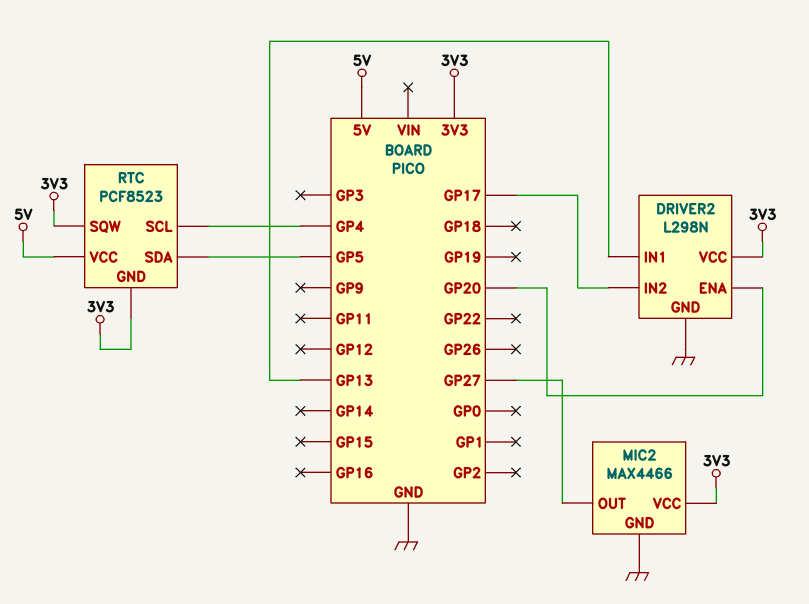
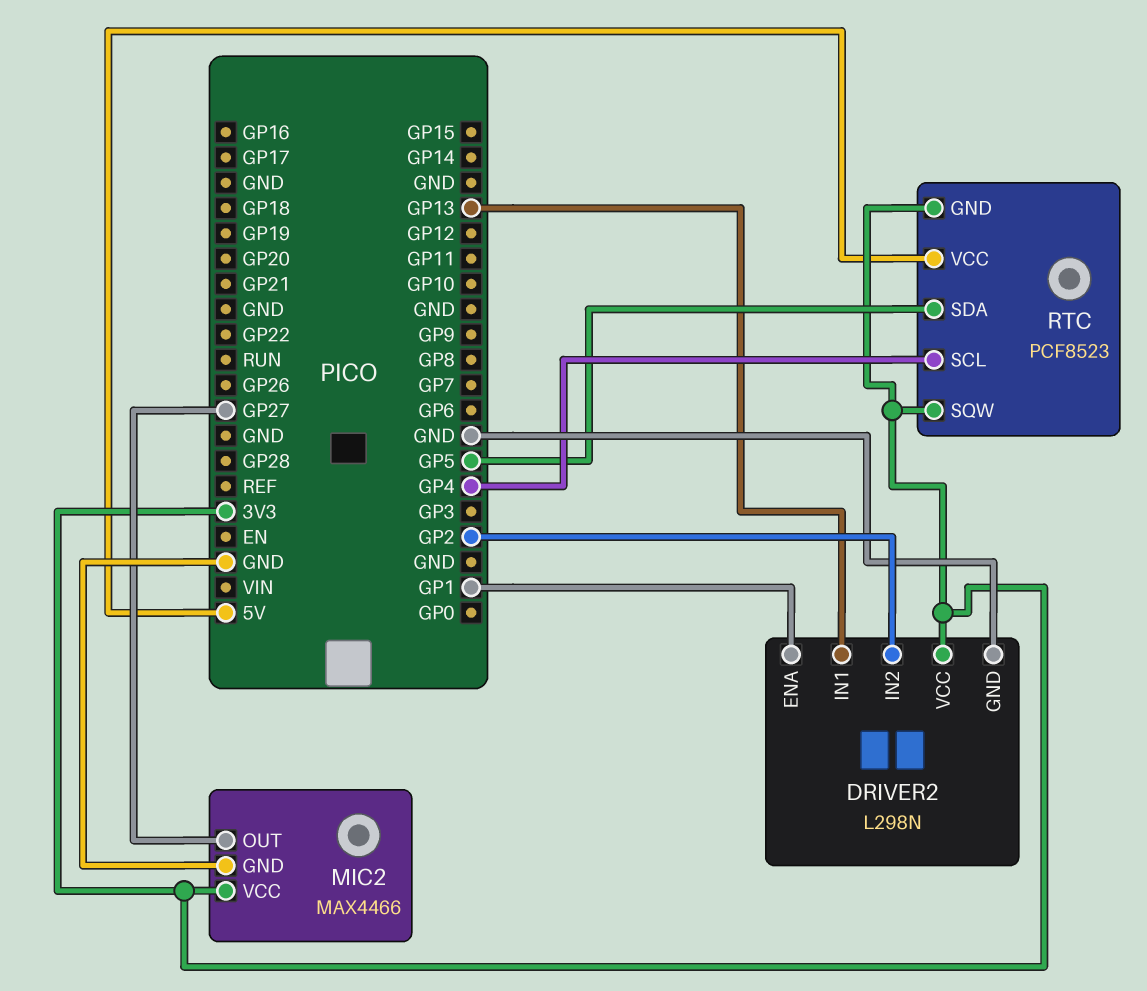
DRIVER2 pin ENA: GP20 -> GP1
DRIVER2 pin IN2: GP17 -> GP2

